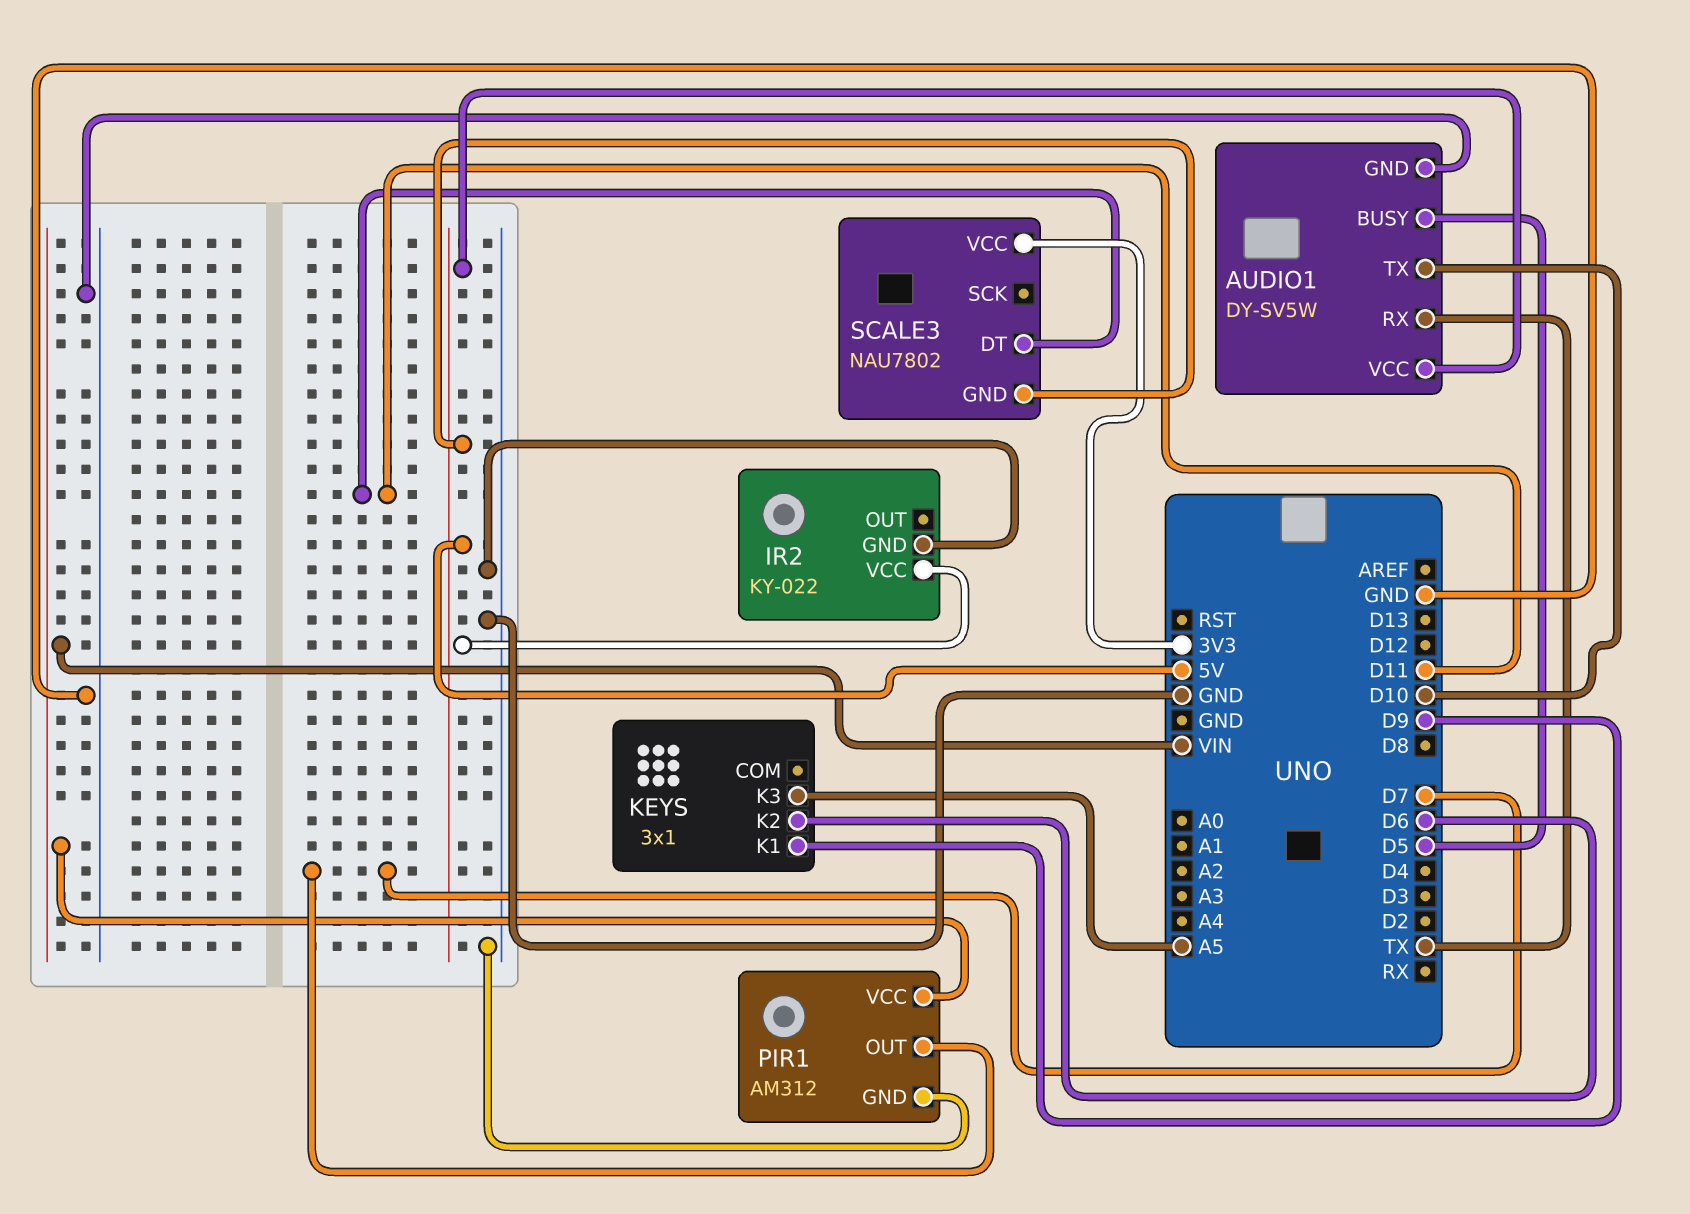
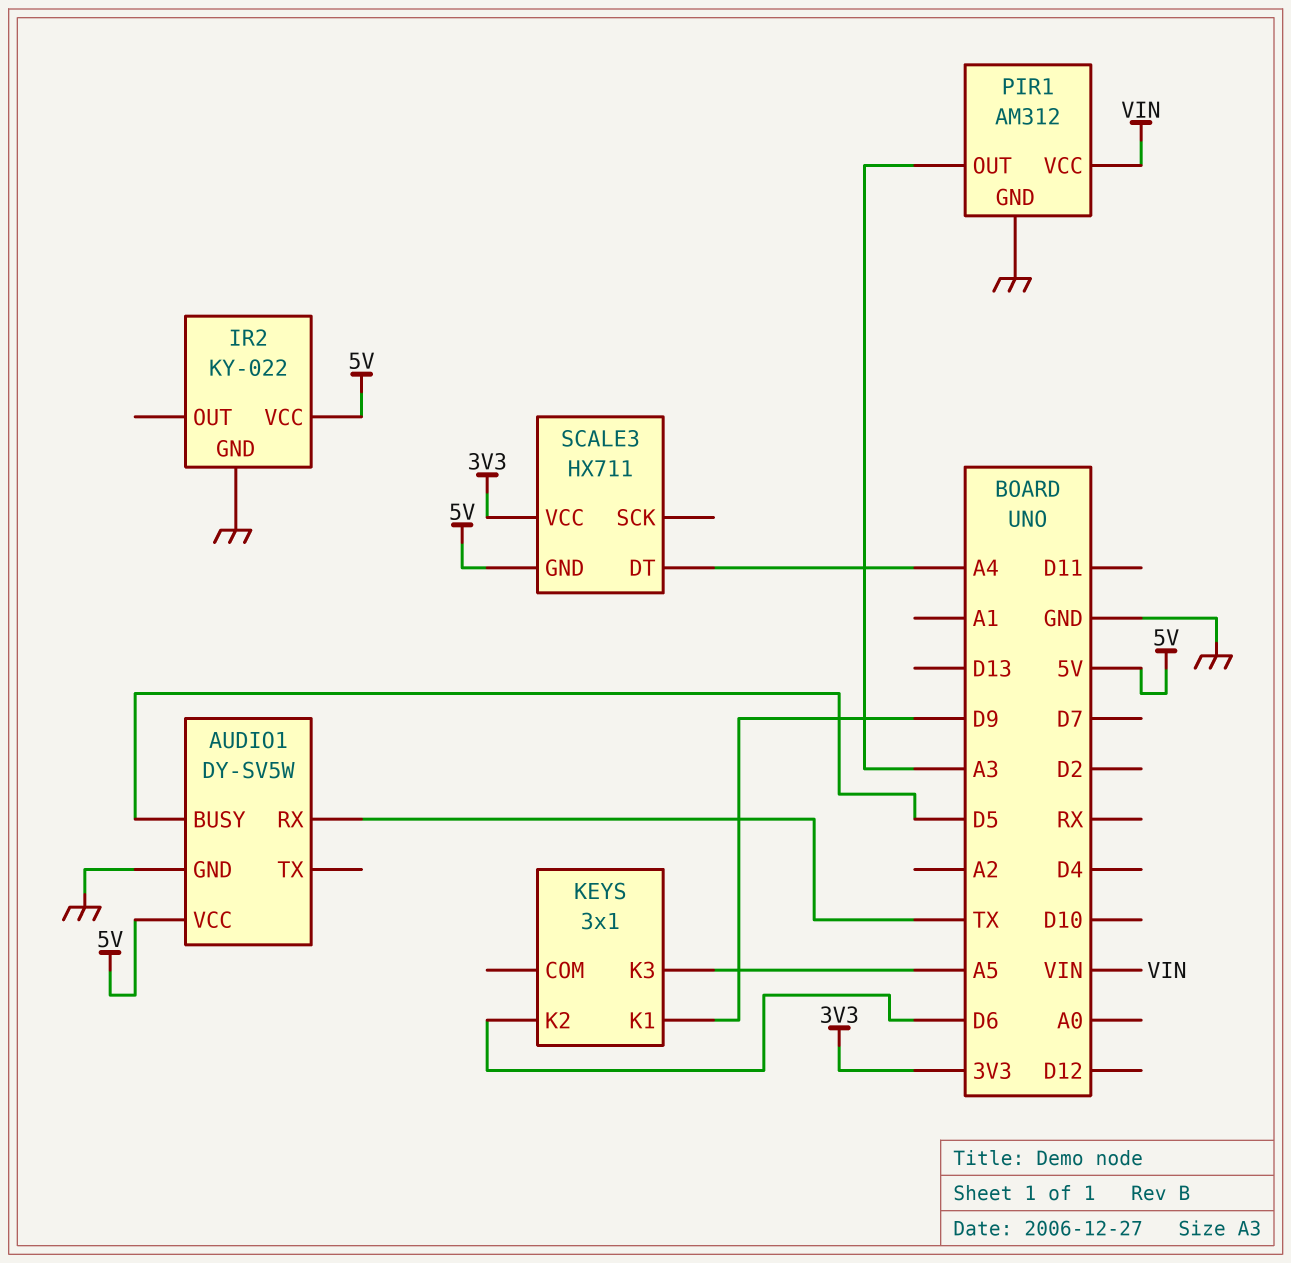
AUDIO1 pin TX: D10 -> none
PIR1 pin OUT: D7 -> A3
SCALE3: NAU7802 -> HX711
SCALE3 pin DT: D11 -> A4

